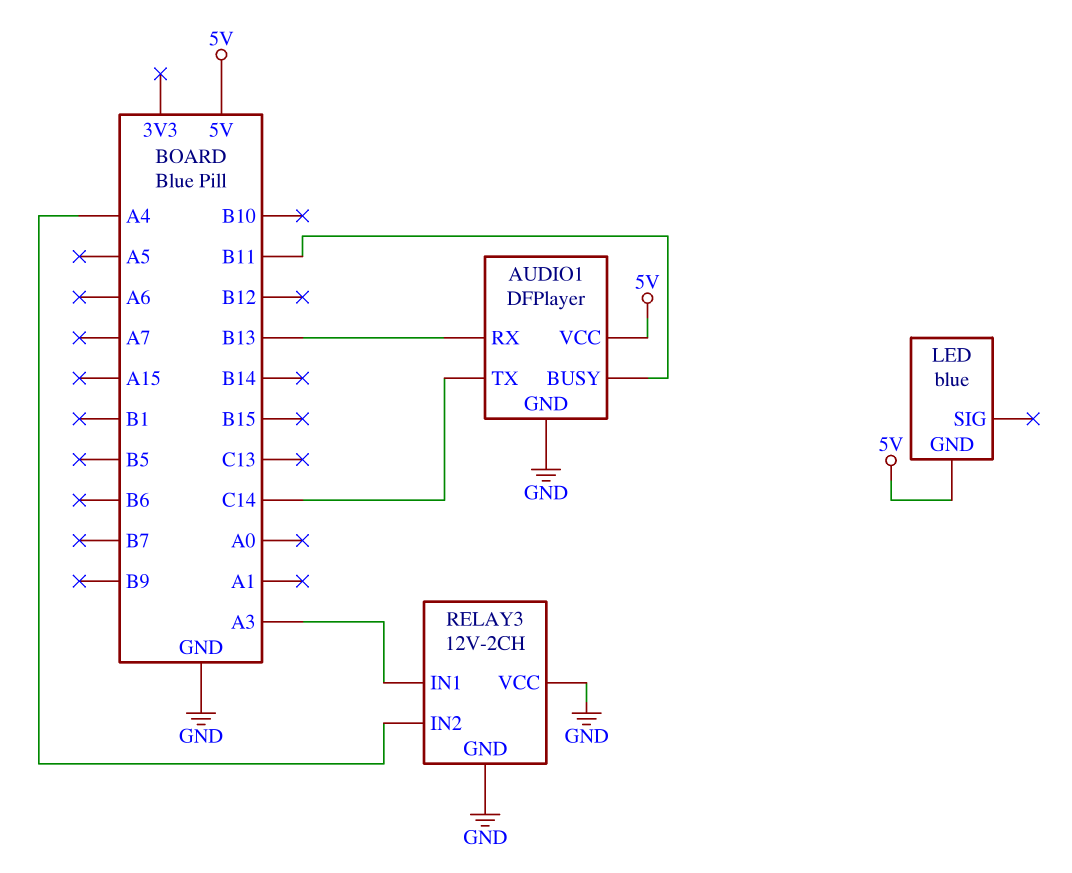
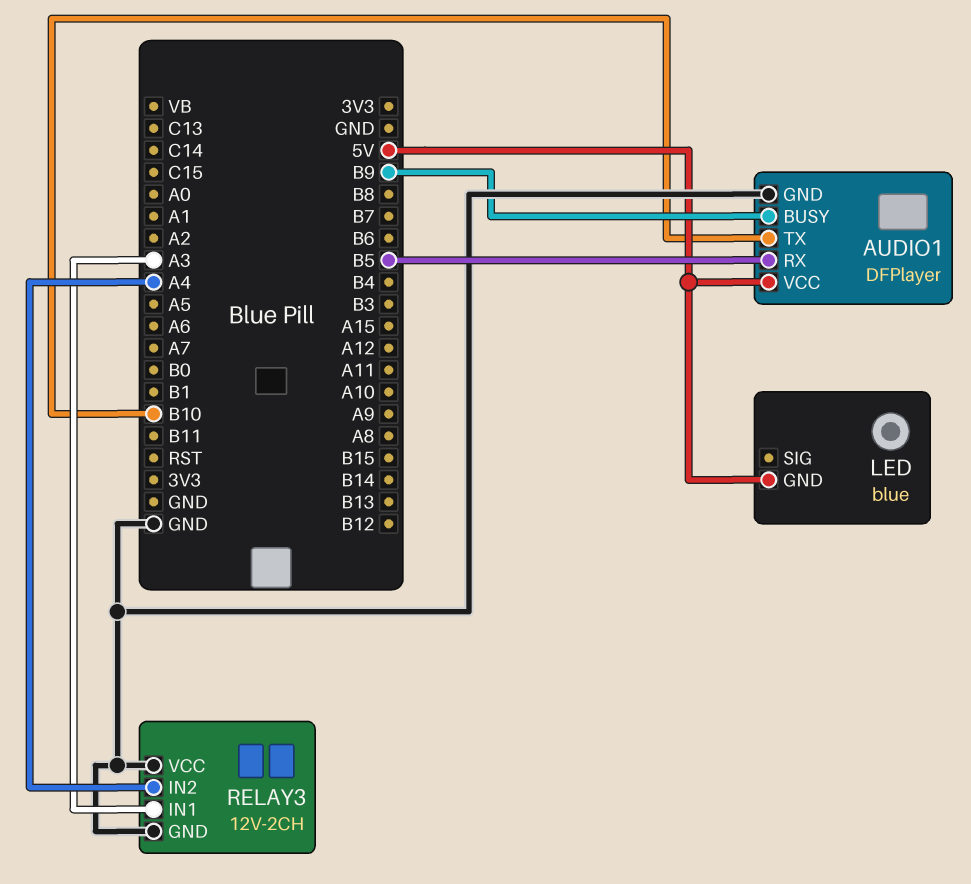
AUDIO1 pin BUSY: B11 -> B9
AUDIO1 pin RX: B13 -> B5
AUDIO1 pin TX: C14 -> B10

